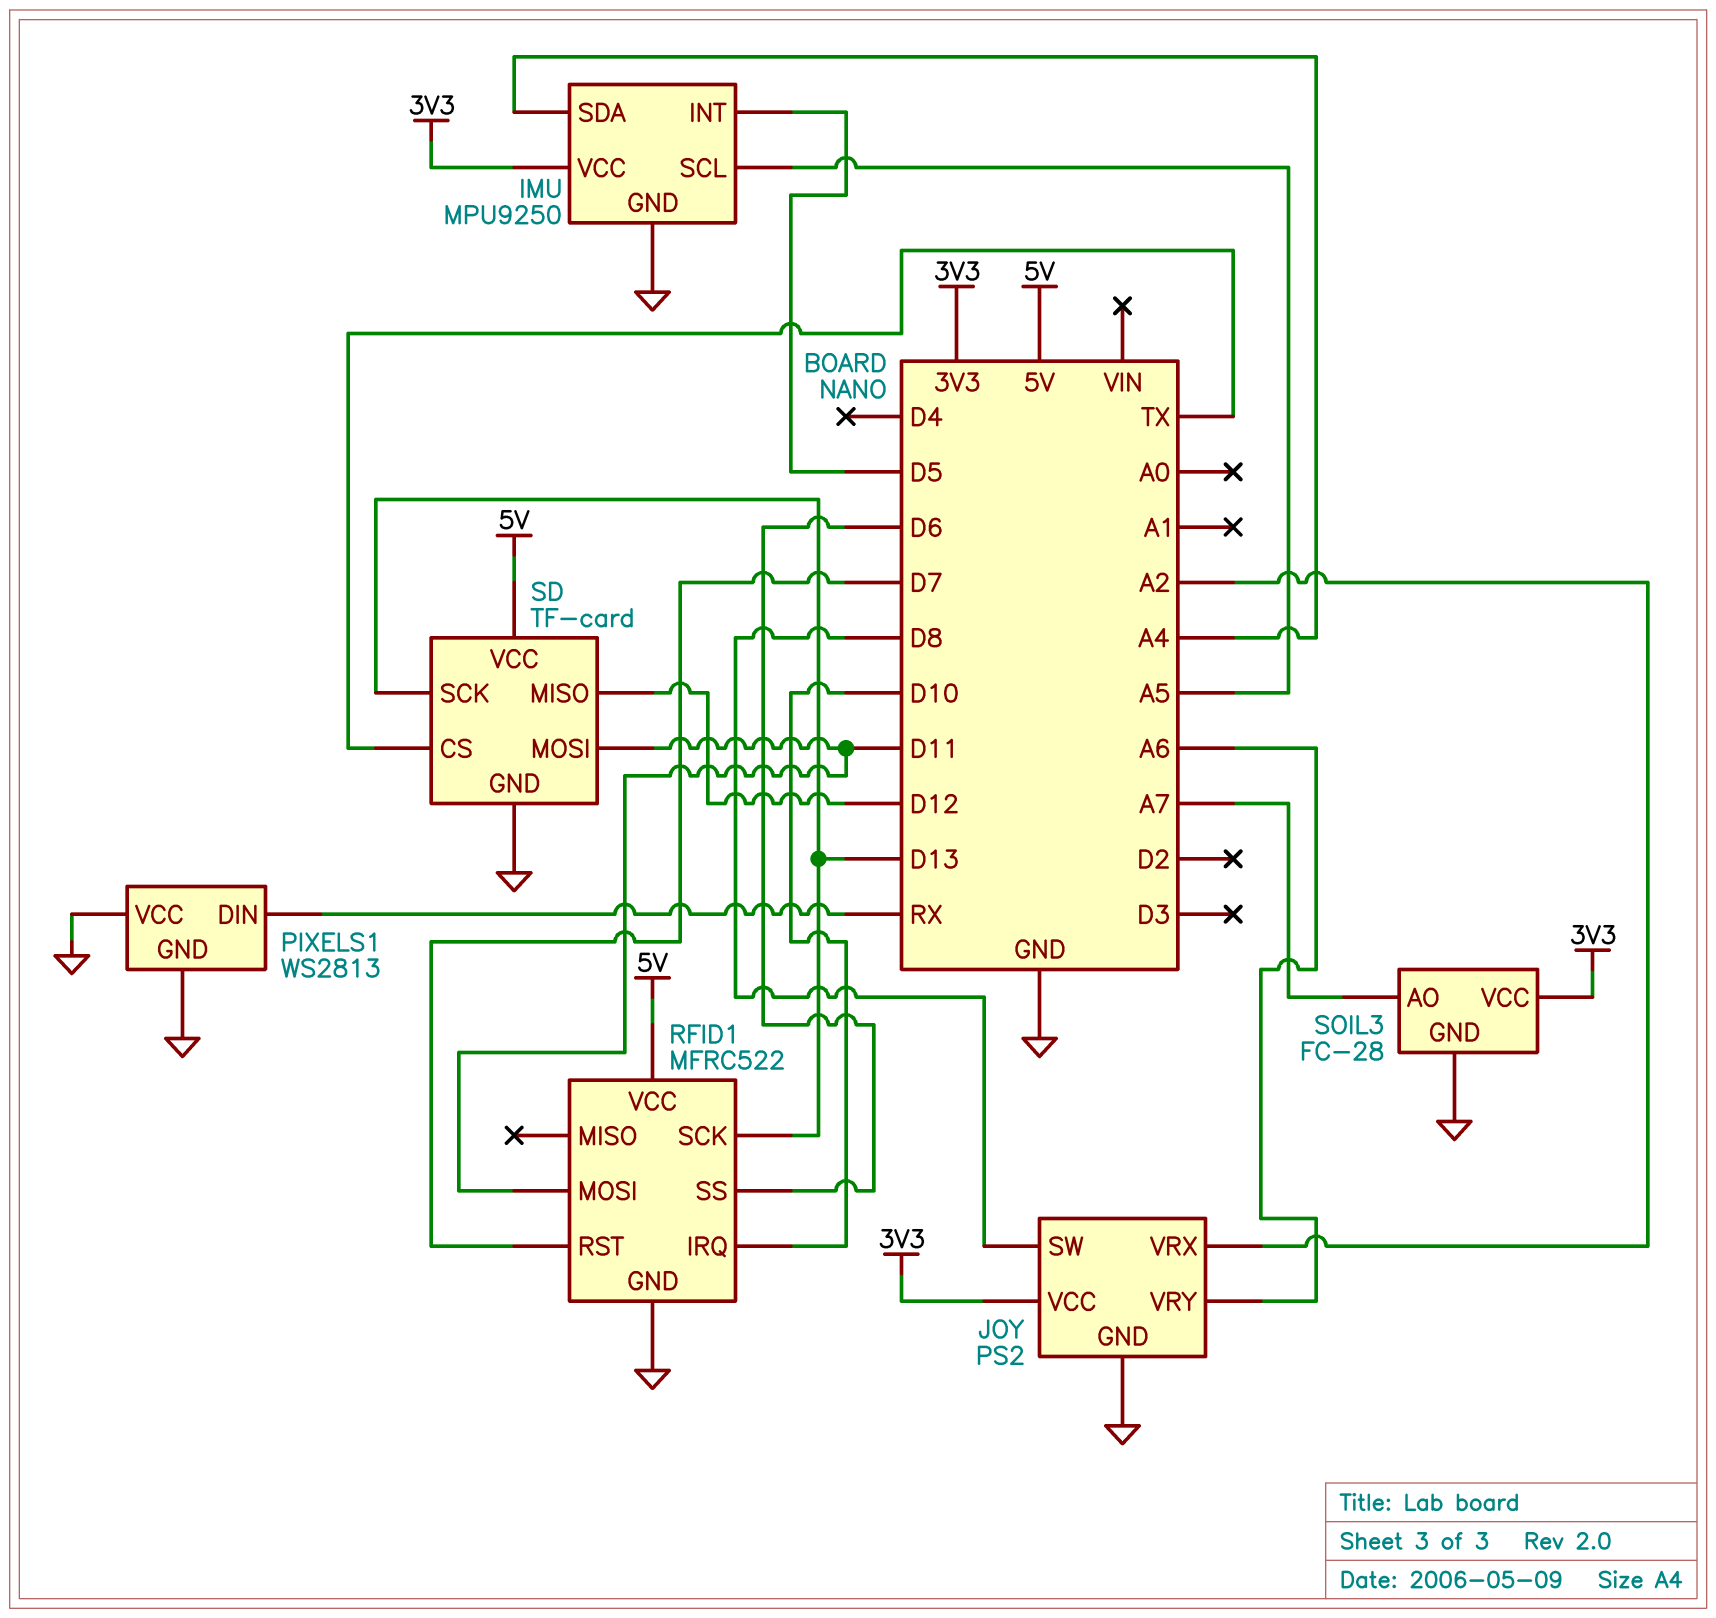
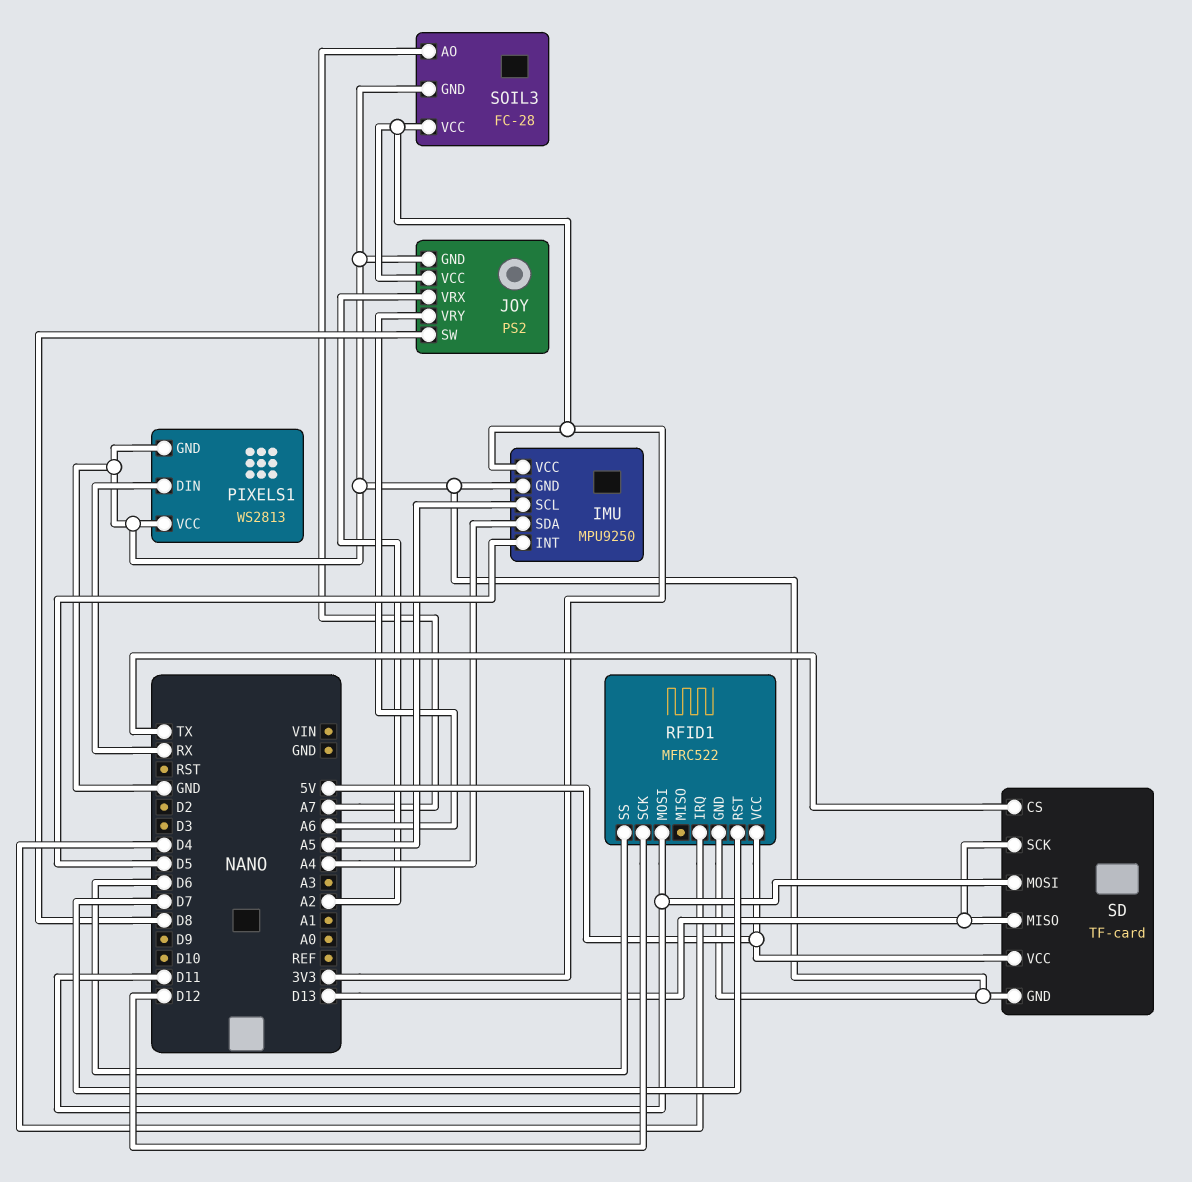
RFID1 pin IRQ: D10 -> D4
RFID1 pin SCK: D13 -> D12
SD pin MISO: D12 -> D13

